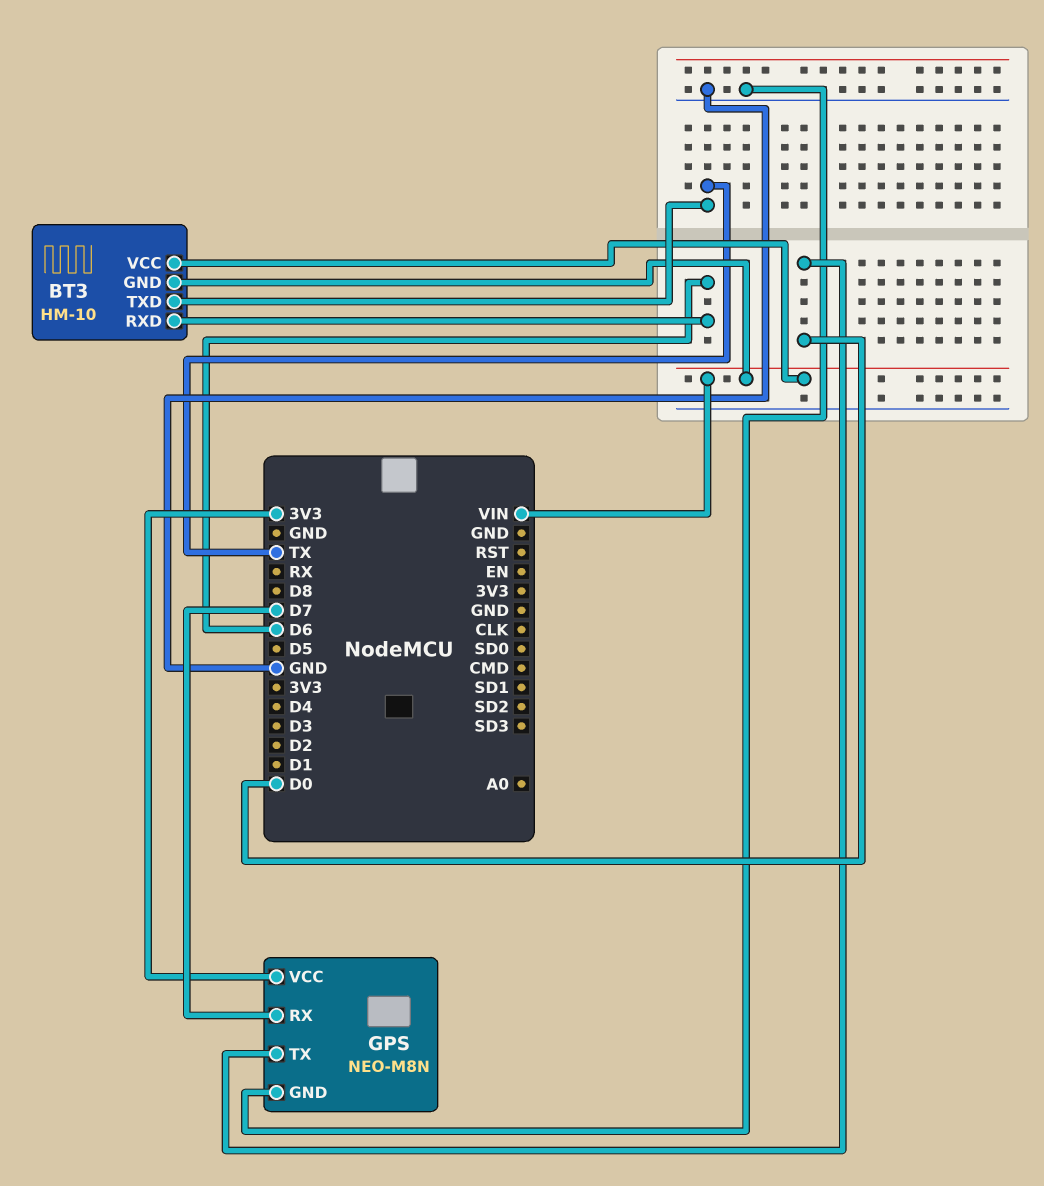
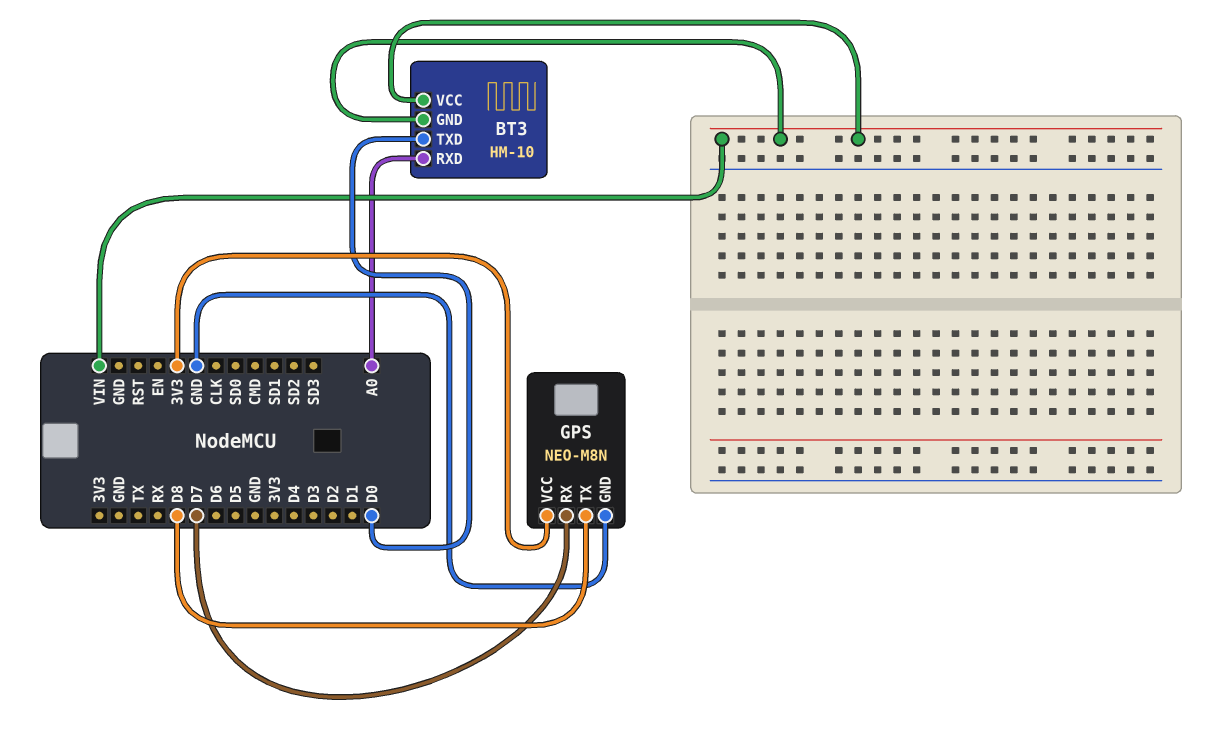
BT3 pin RXD: D6 -> A0
BT3 pin TXD: TX -> D0
GPS pin TX: D0 -> D8

